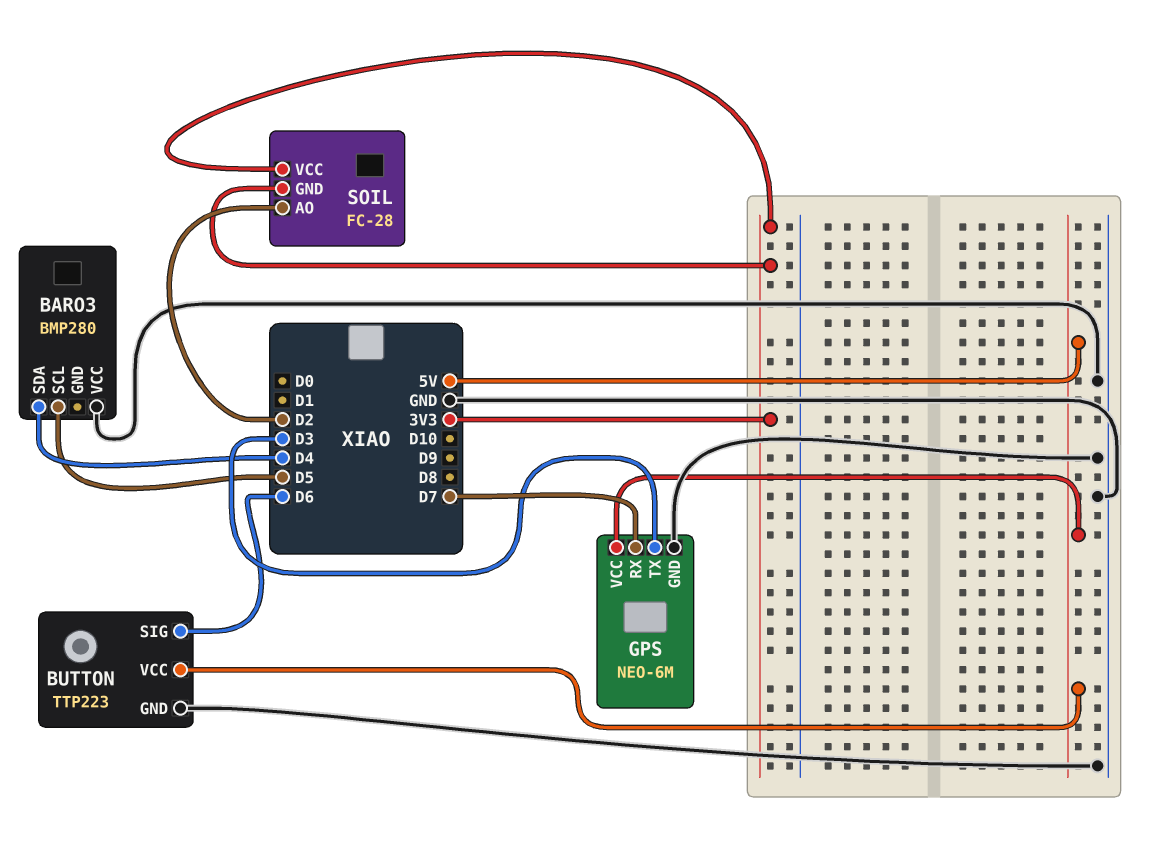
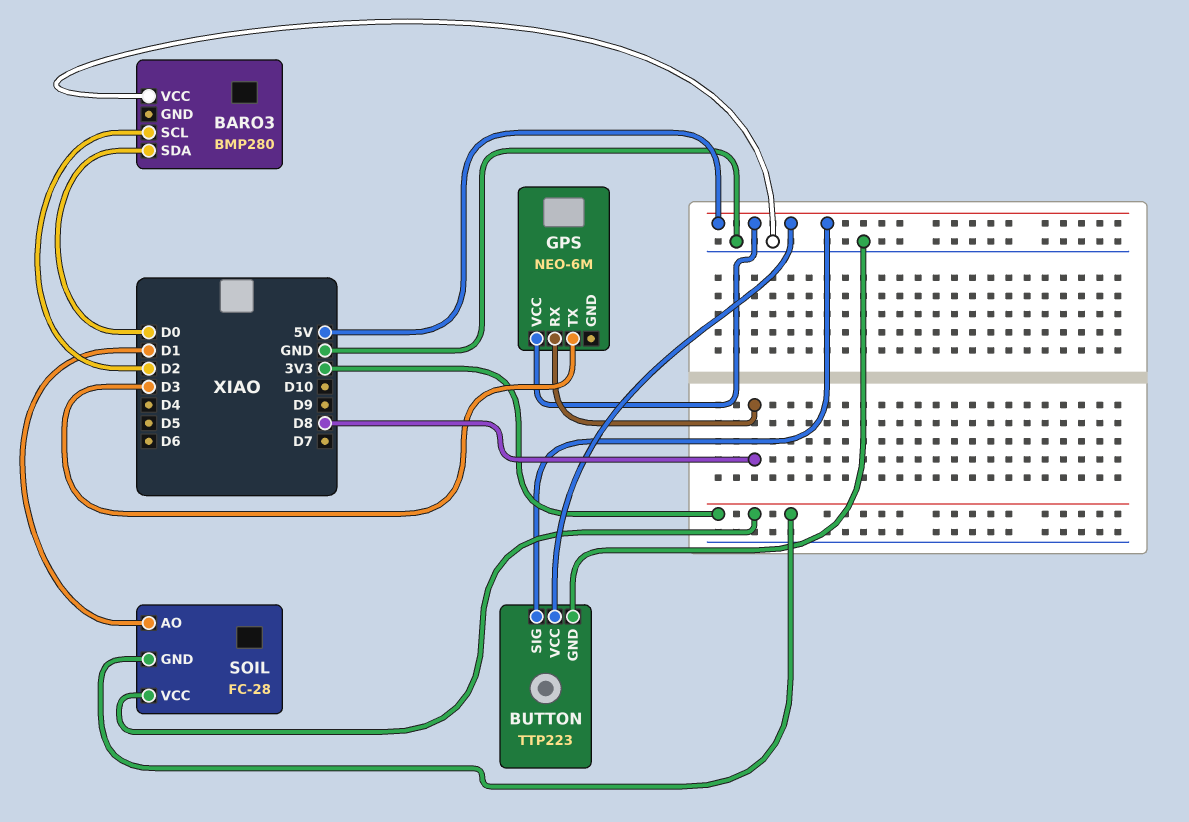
BARO3 pin SCL: D5 -> D2
BARO3 pin SDA: D4 -> D0
BUTTON pin SIG: D6 -> 5V
GPS pin GND: GND -> none
GPS pin RX: D7 -> D8
SOIL pin AO: D2 -> D1

